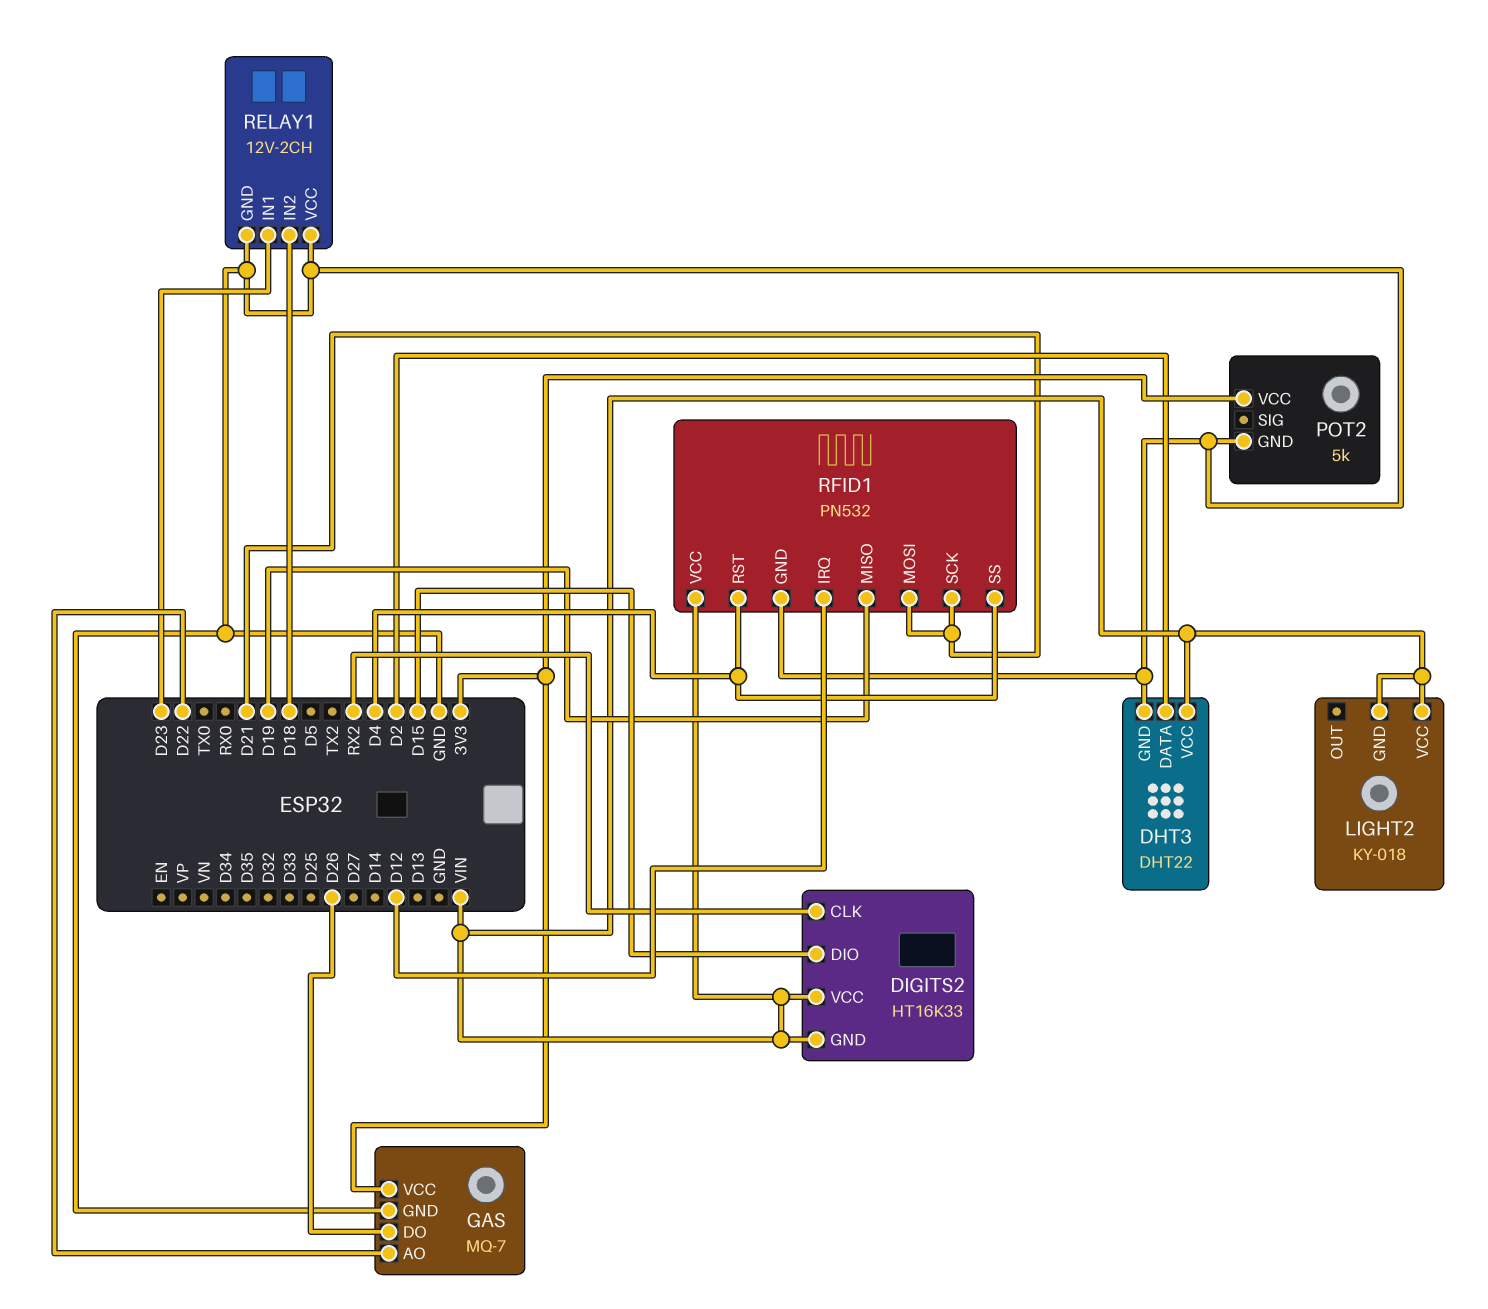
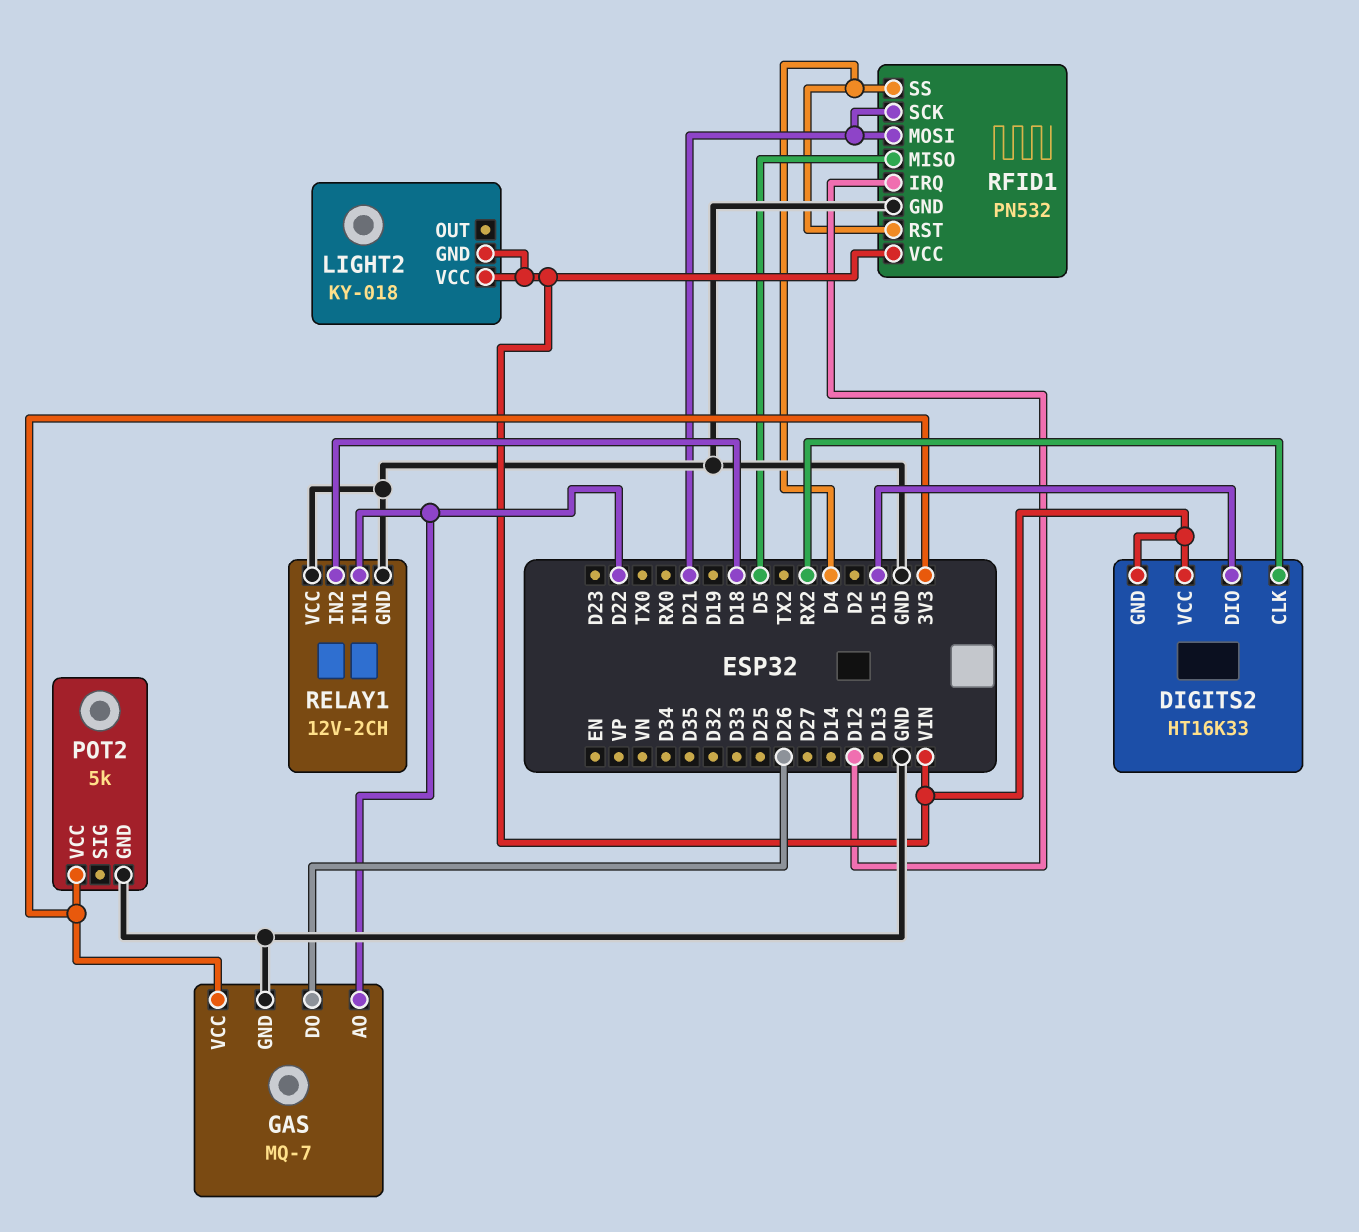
DHT3: DHT22 -> none
DHT3 pin DATA: D2 -> none
DHT3 pin GND: GND -> none
DHT3 pin VCC: VIN -> none
RELAY1 pin IN1: D23 -> D22
RFID1 pin MISO: D19 -> D5

